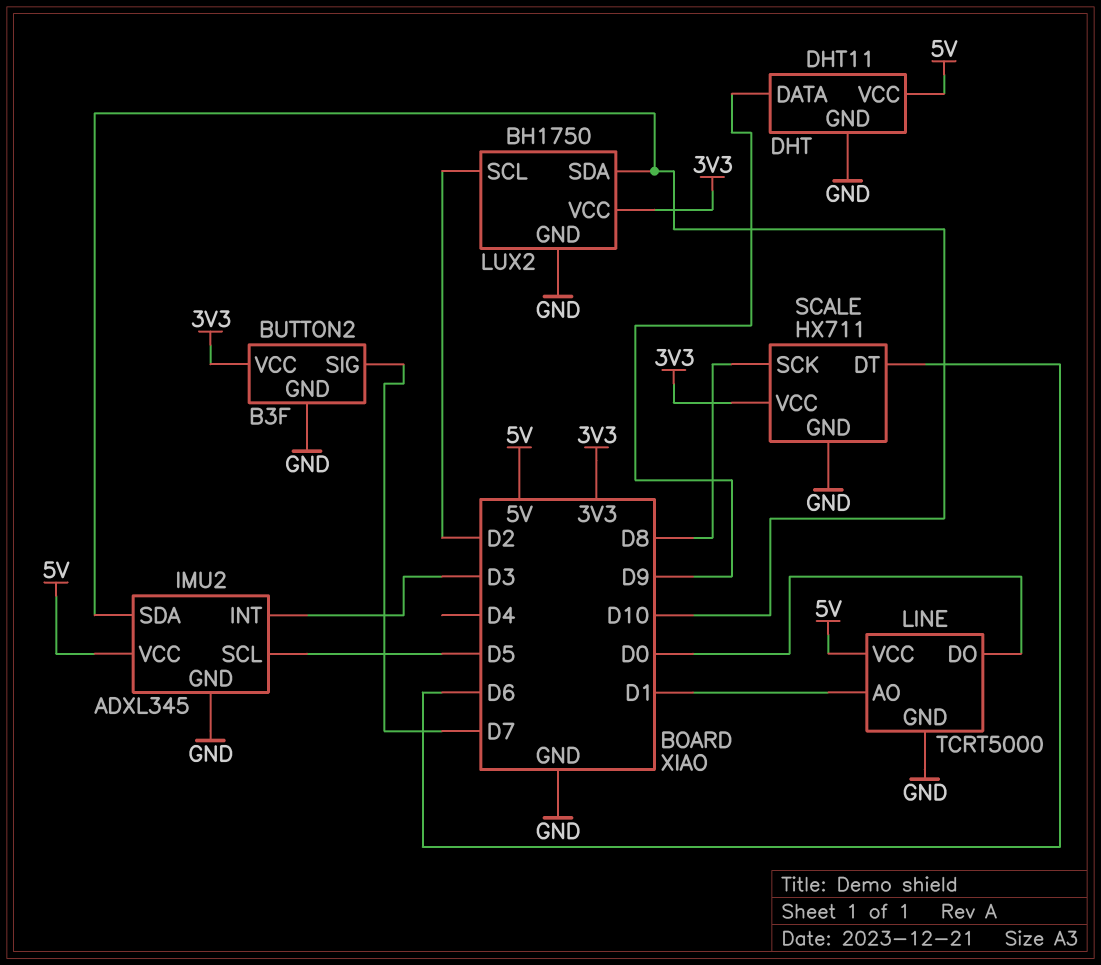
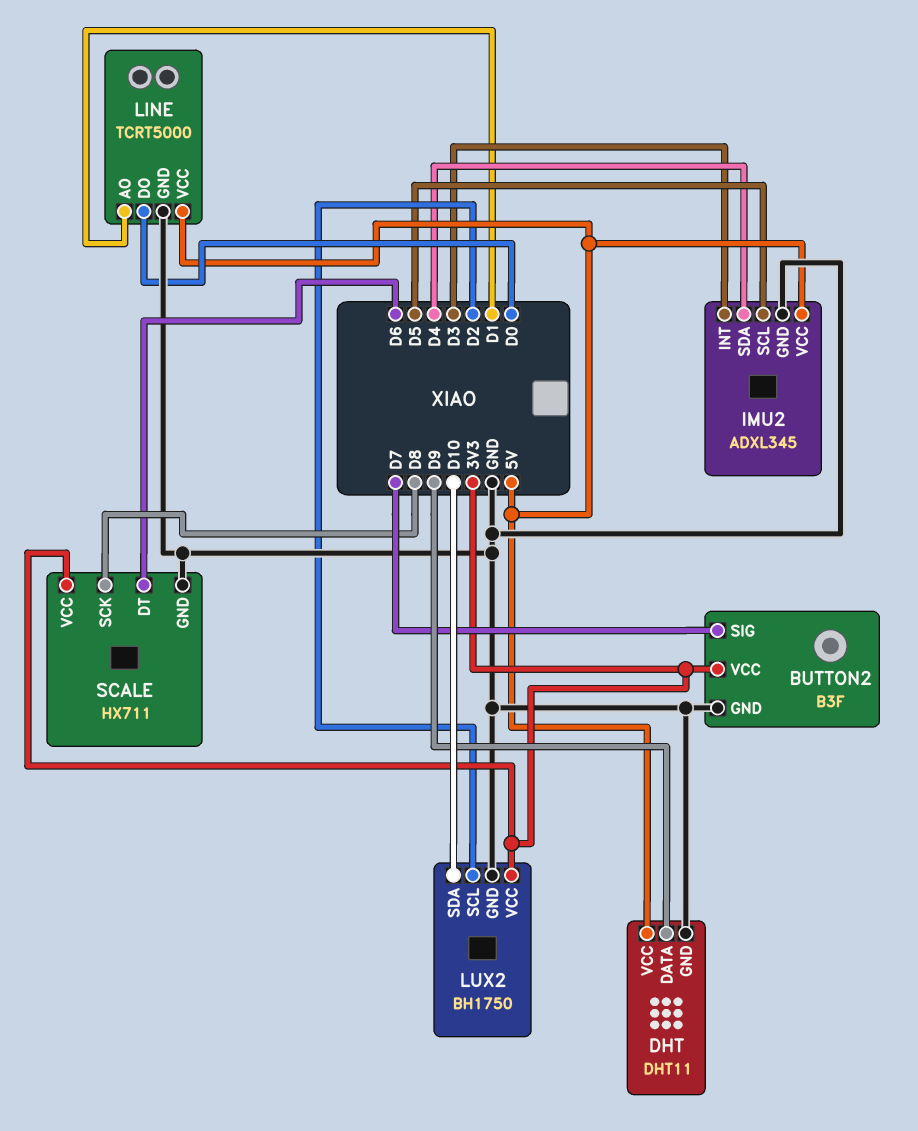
IMU2 pin SDA: D10 -> D4

